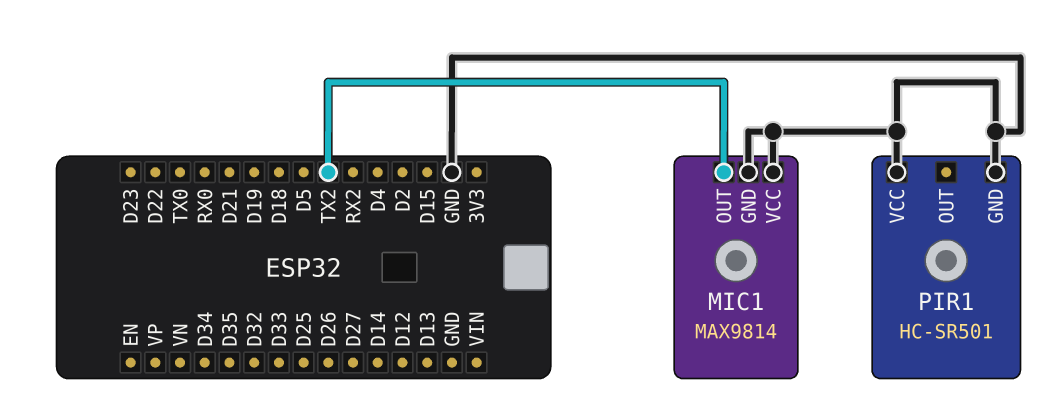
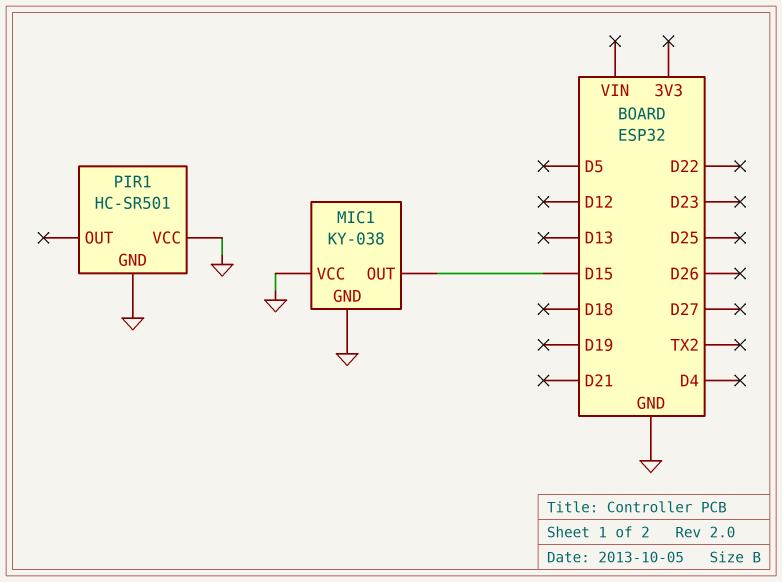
MIC1: MAX9814 -> KY-038
MIC1 pin OUT: TX2 -> D15

